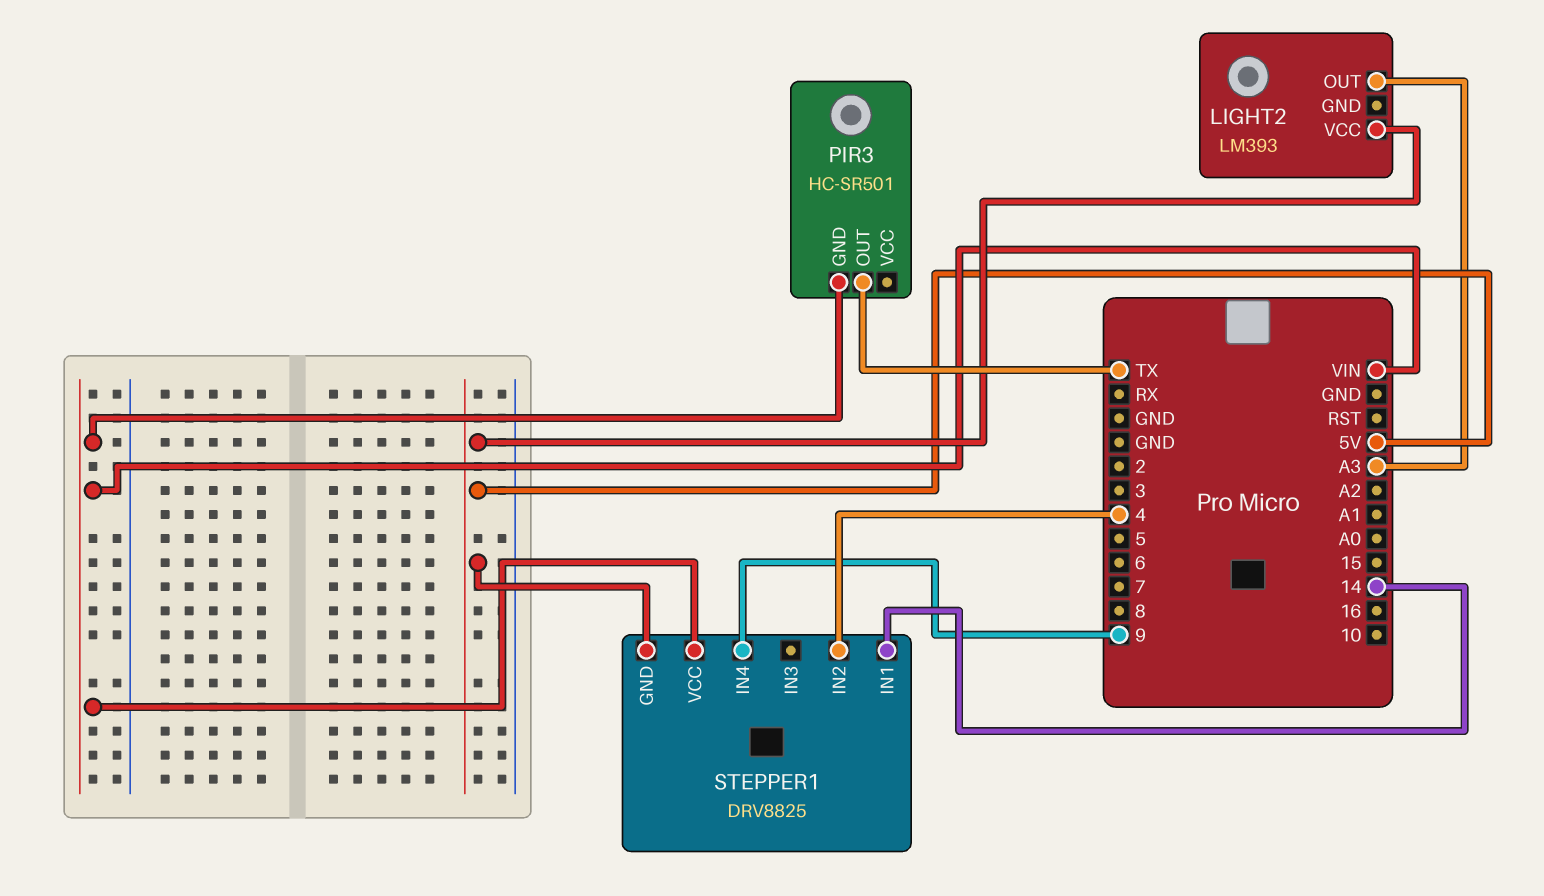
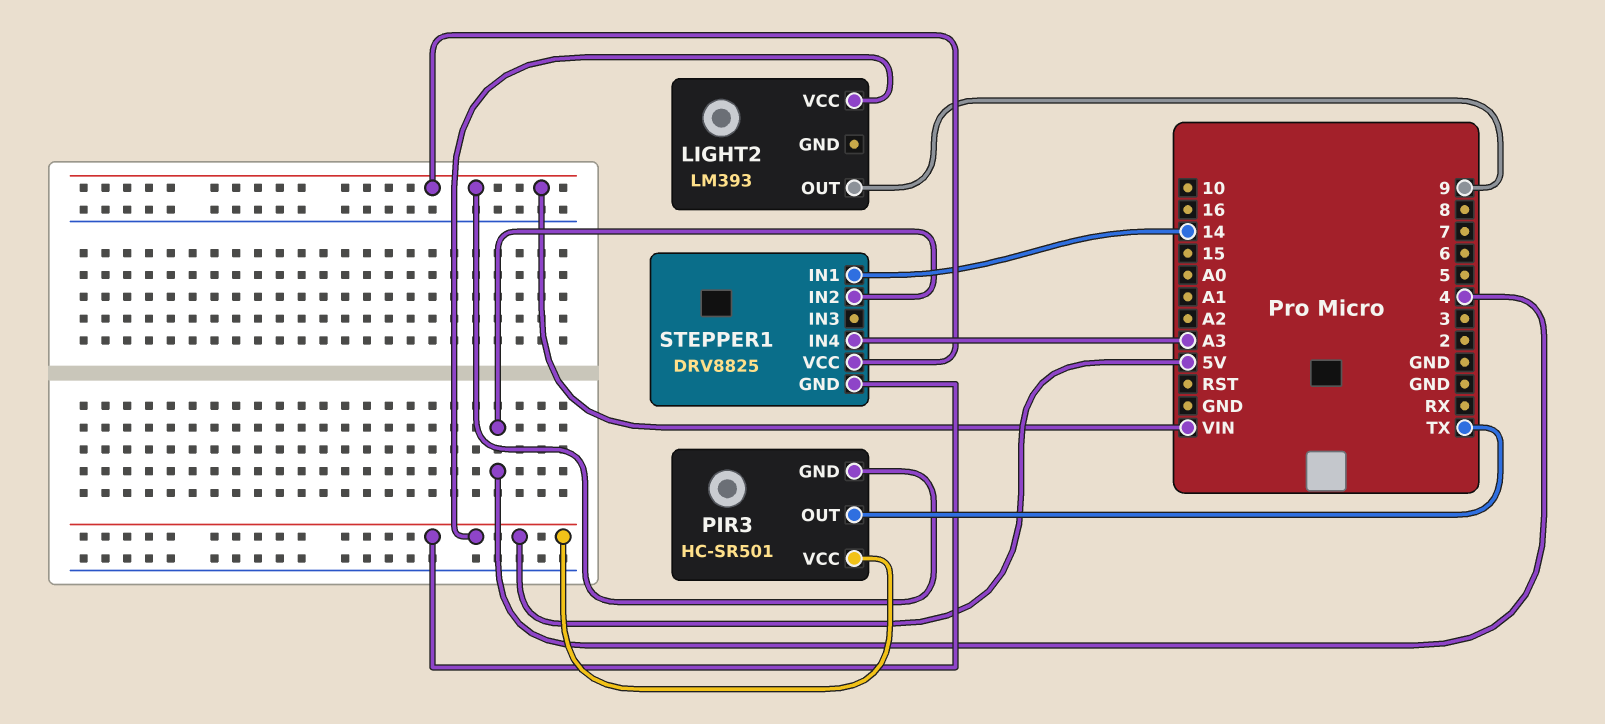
LIGHT2 pin OUT: A3 -> 9
PIR3 pin VCC: none -> 5V
STEPPER1 pin IN4: 9 -> A3

